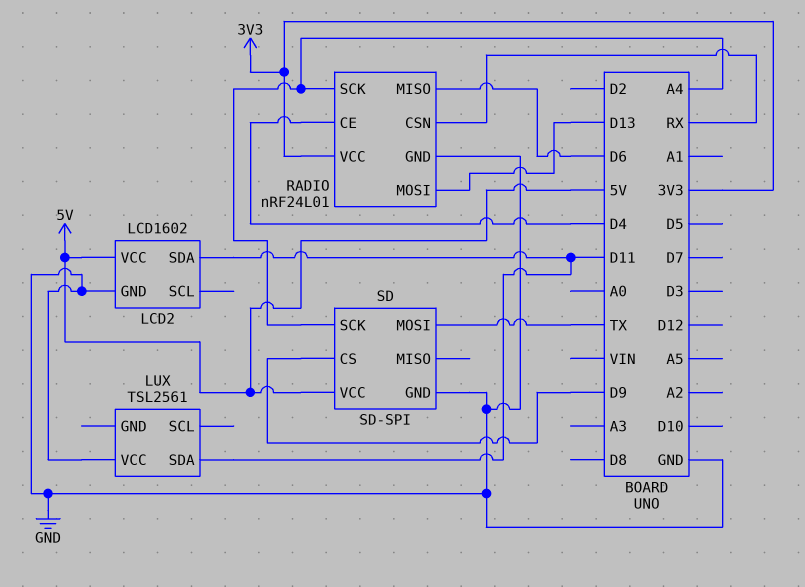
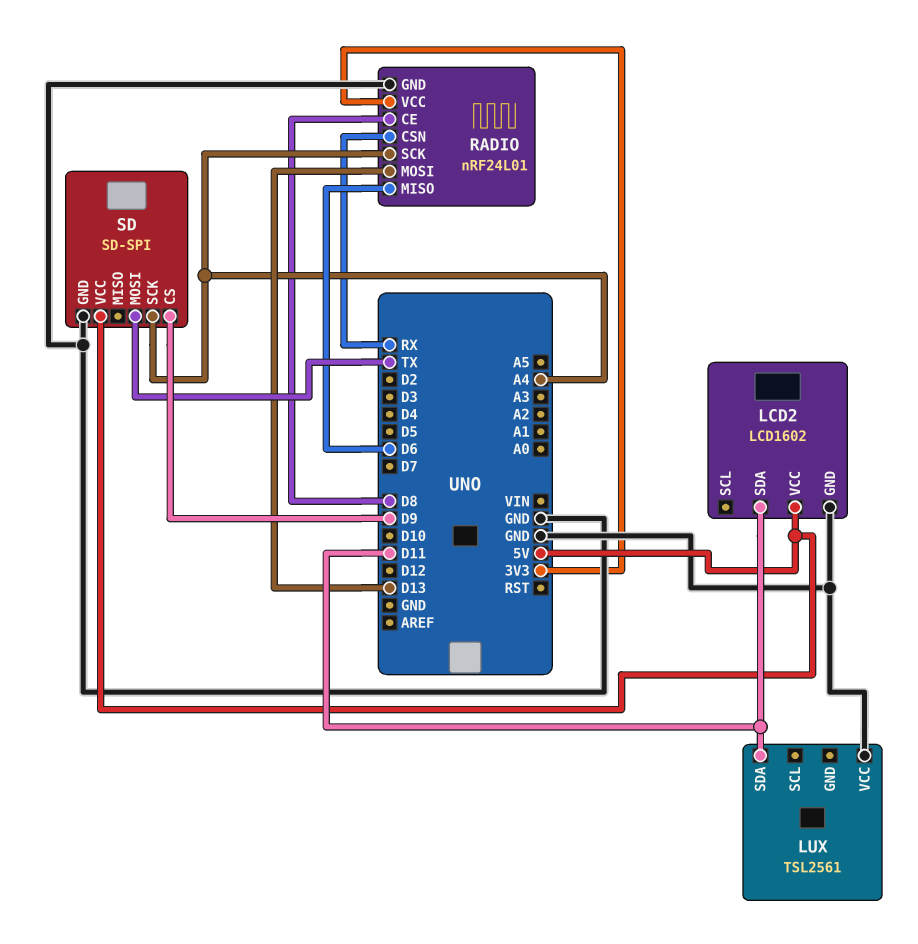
RADIO pin CE: D4 -> D8

